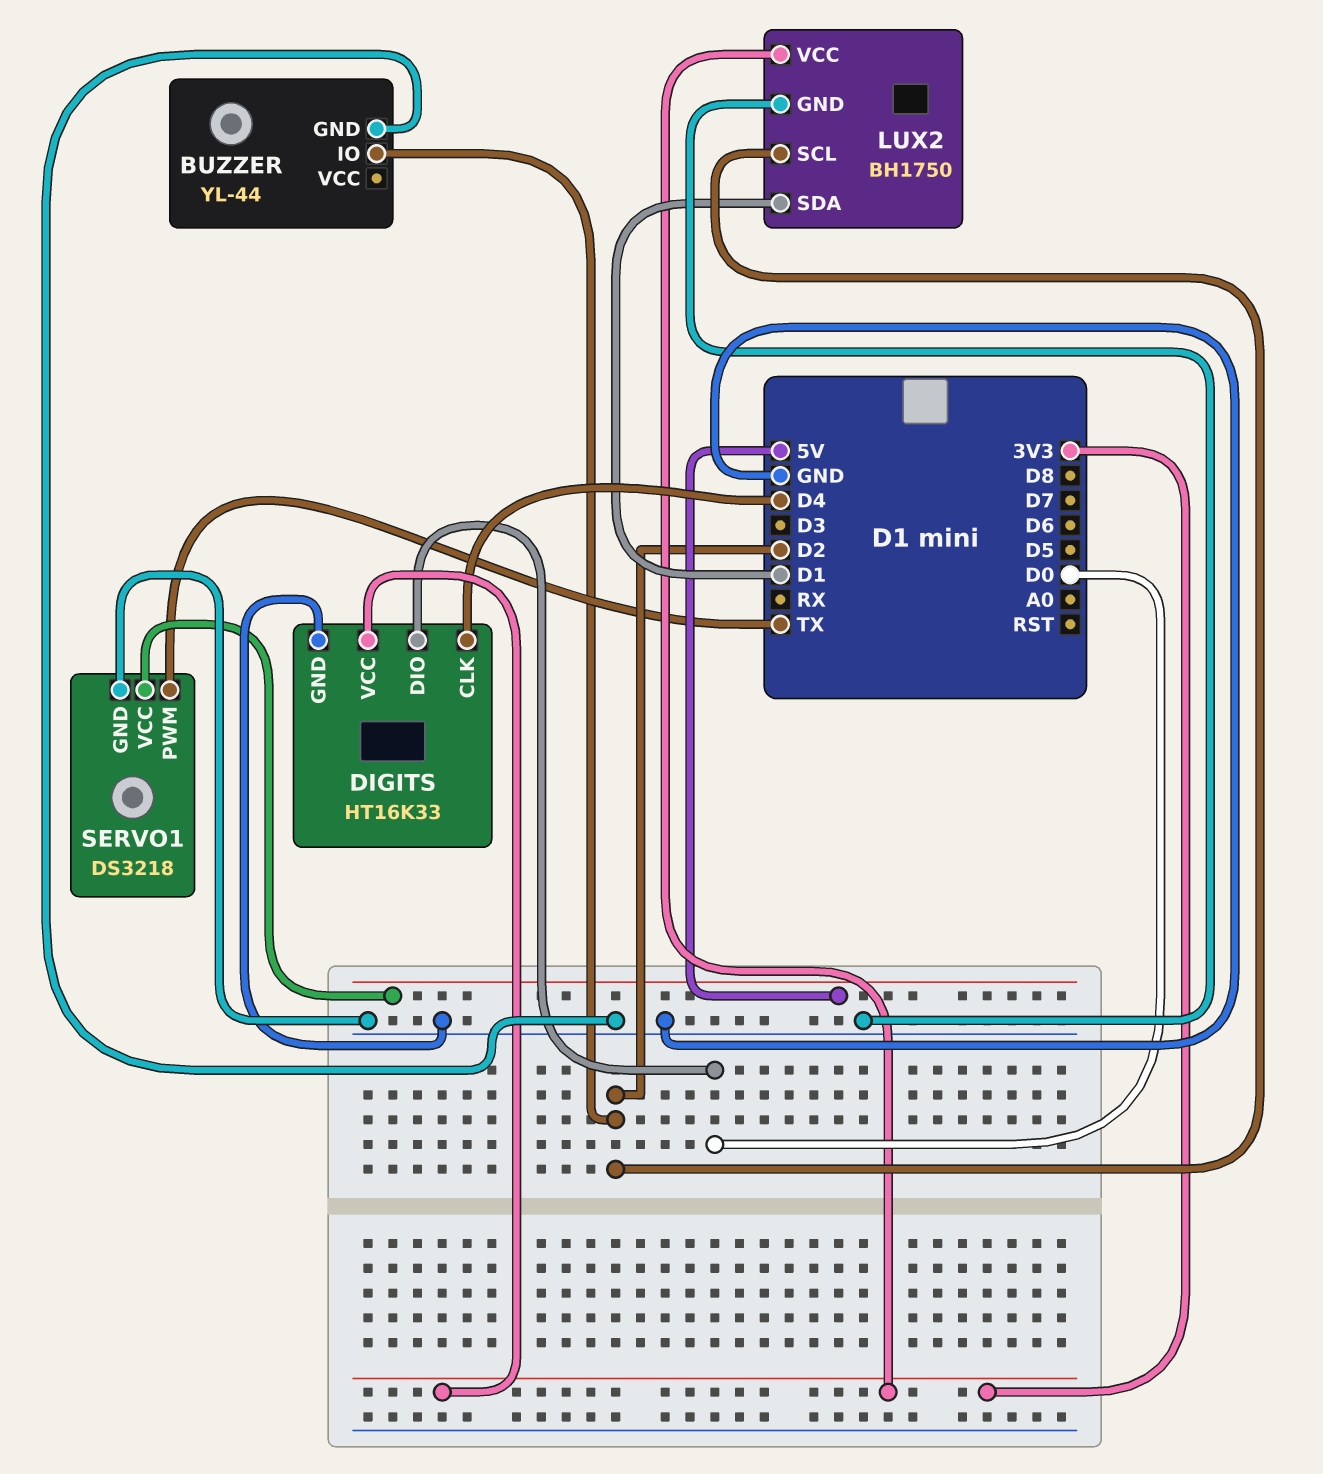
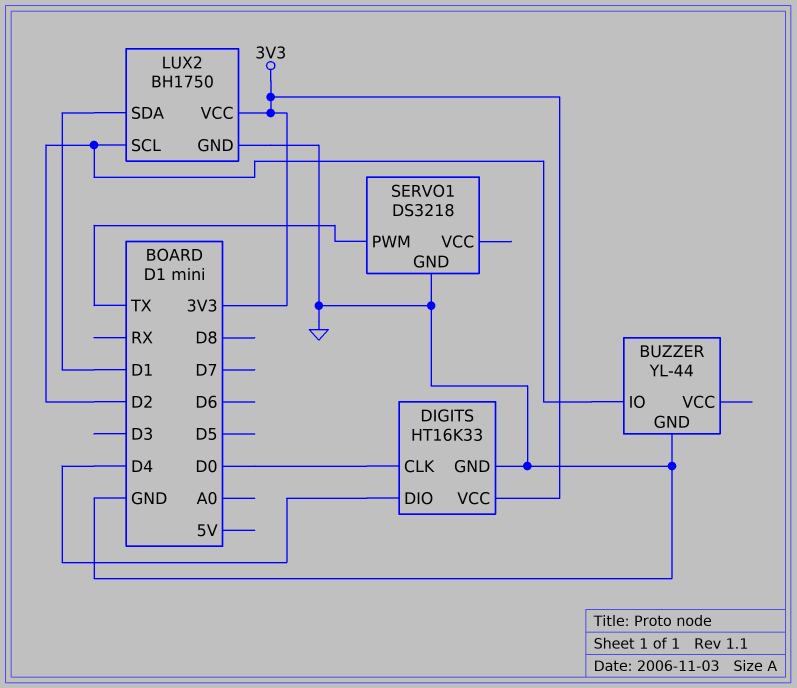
DIGITS pin CLK: D4 -> D0
DIGITS pin DIO: D0 -> D4
SERVO1 pin VCC: 5V -> none

